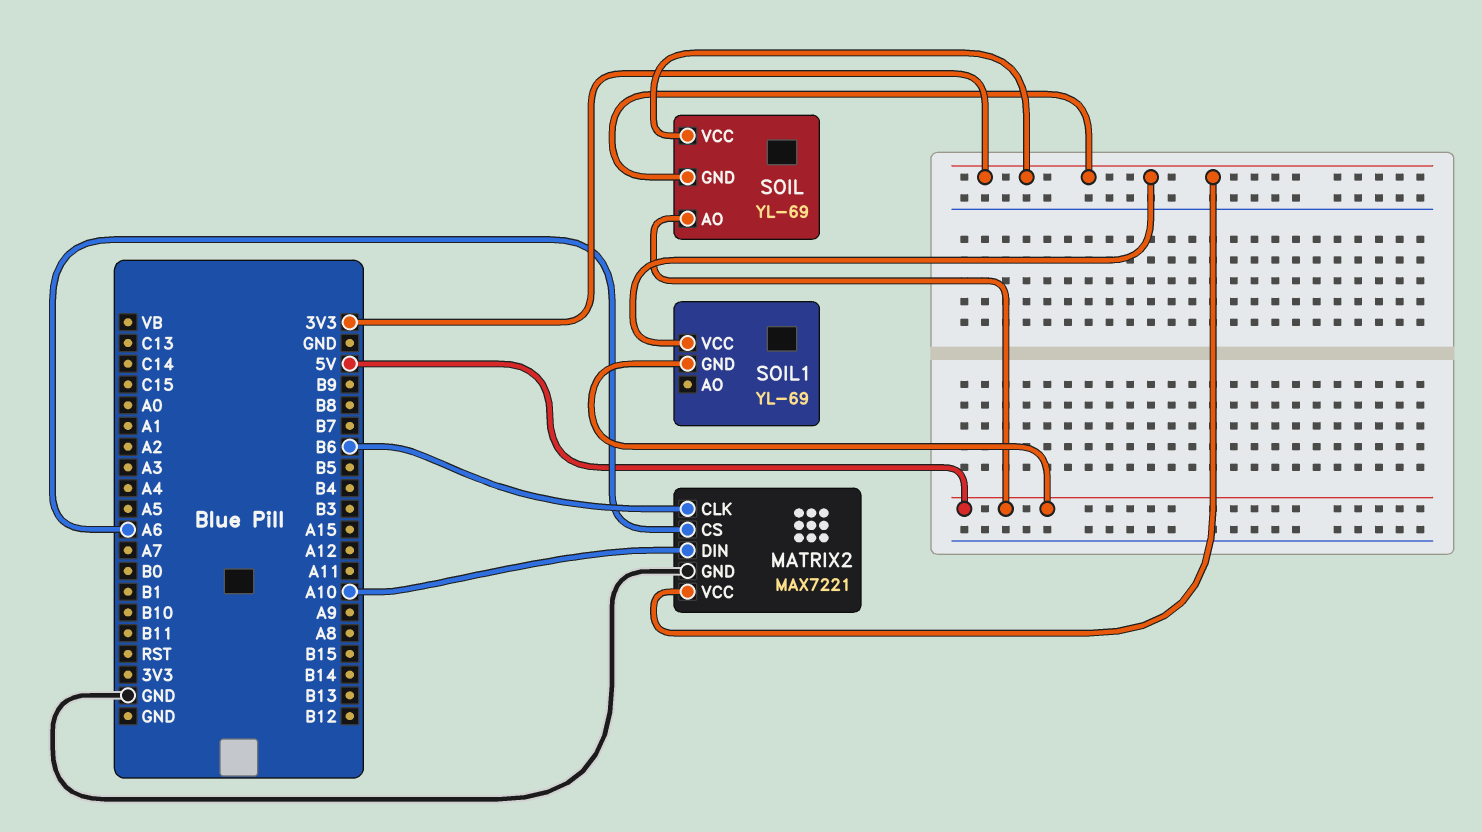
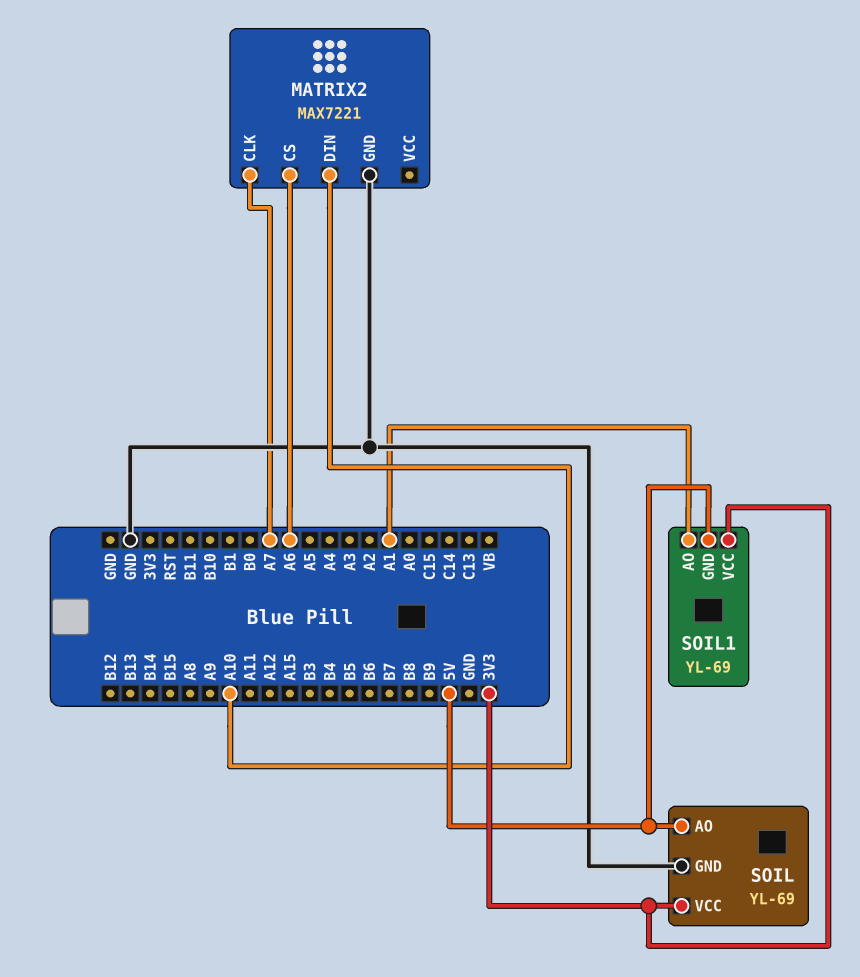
MATRIX2 pin CLK: B6 -> A7
MATRIX2 pin VCC: 3V3 -> none
SOIL pin GND: 3V3 -> GND
SOIL1 pin AO: none -> A1

